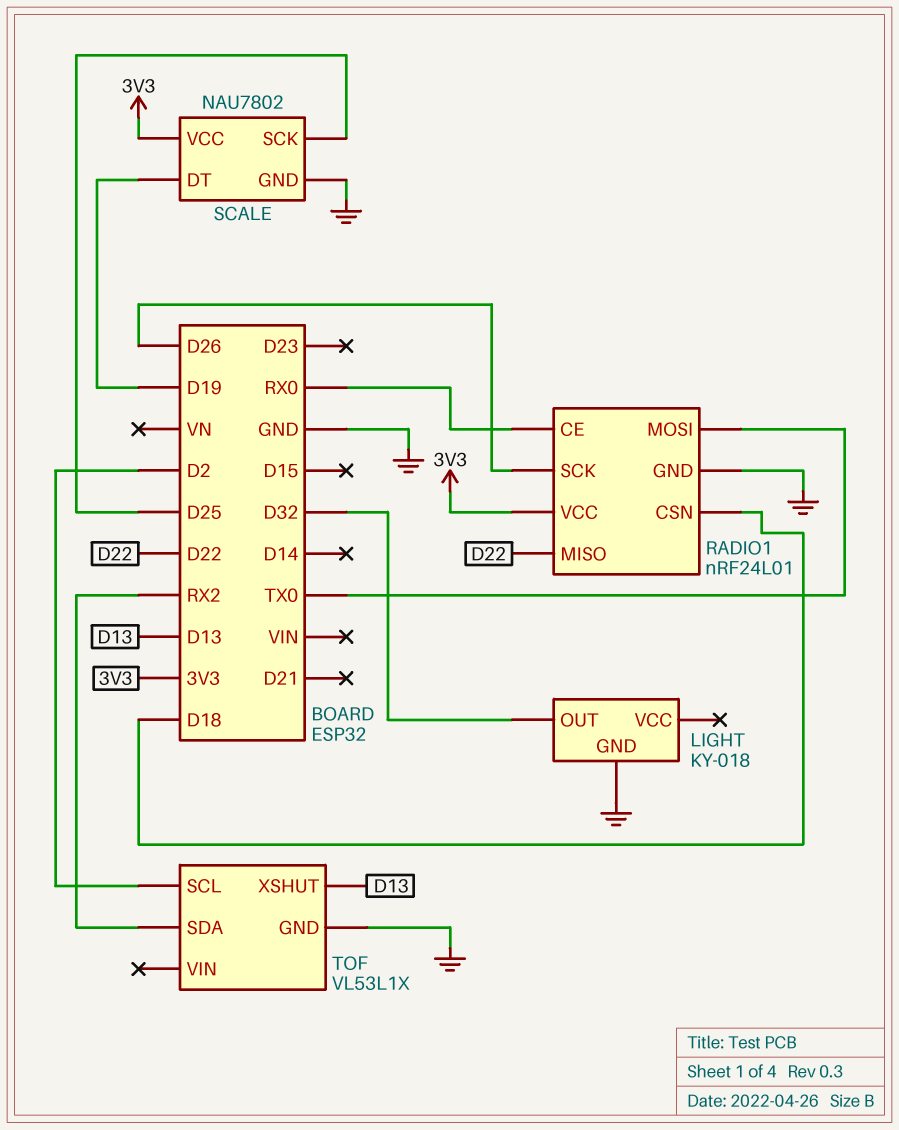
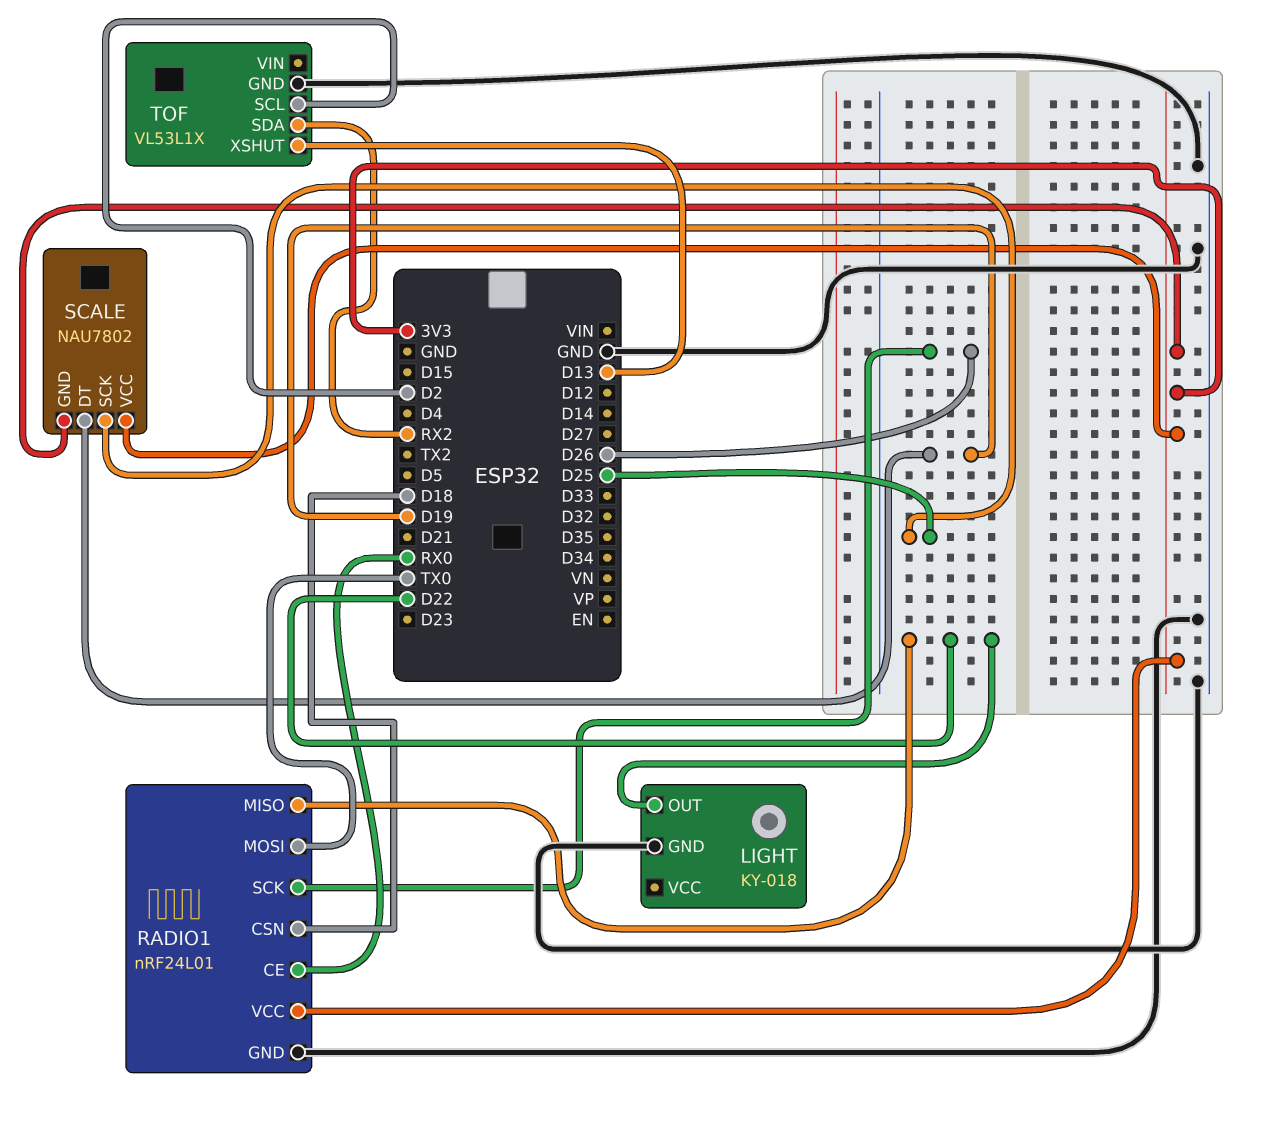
LIGHT pin OUT: D32 -> D22
SCALE pin GND: GND -> 3V3

